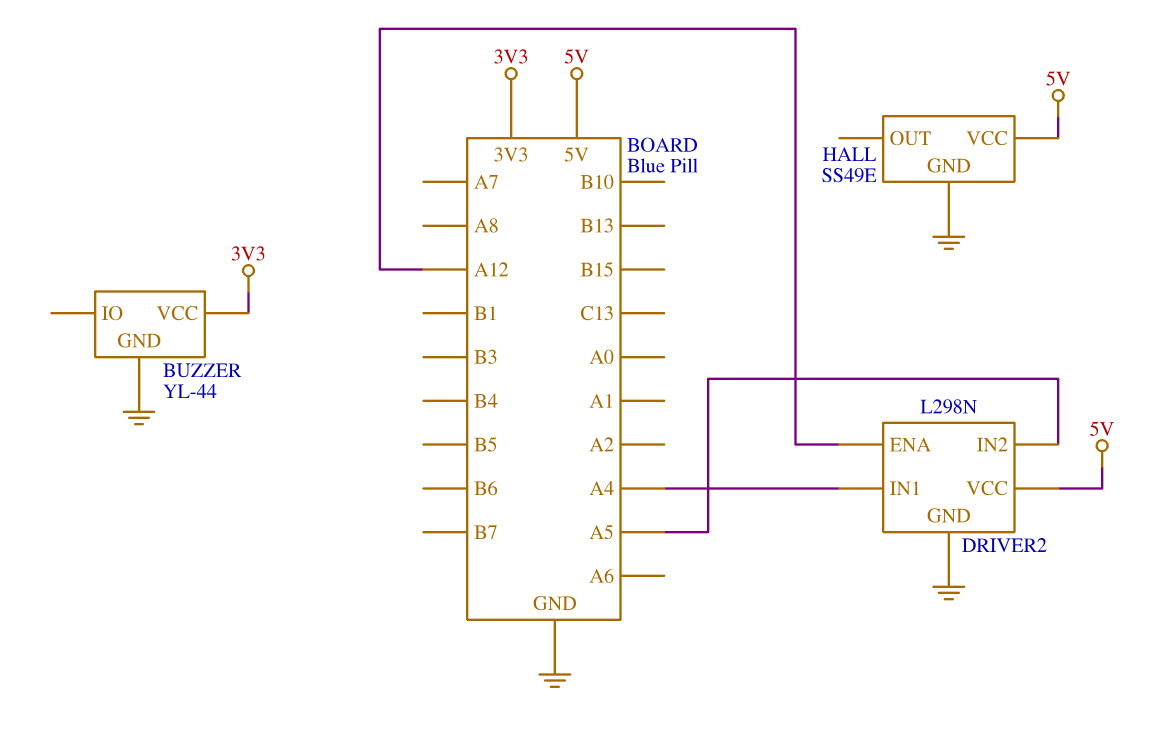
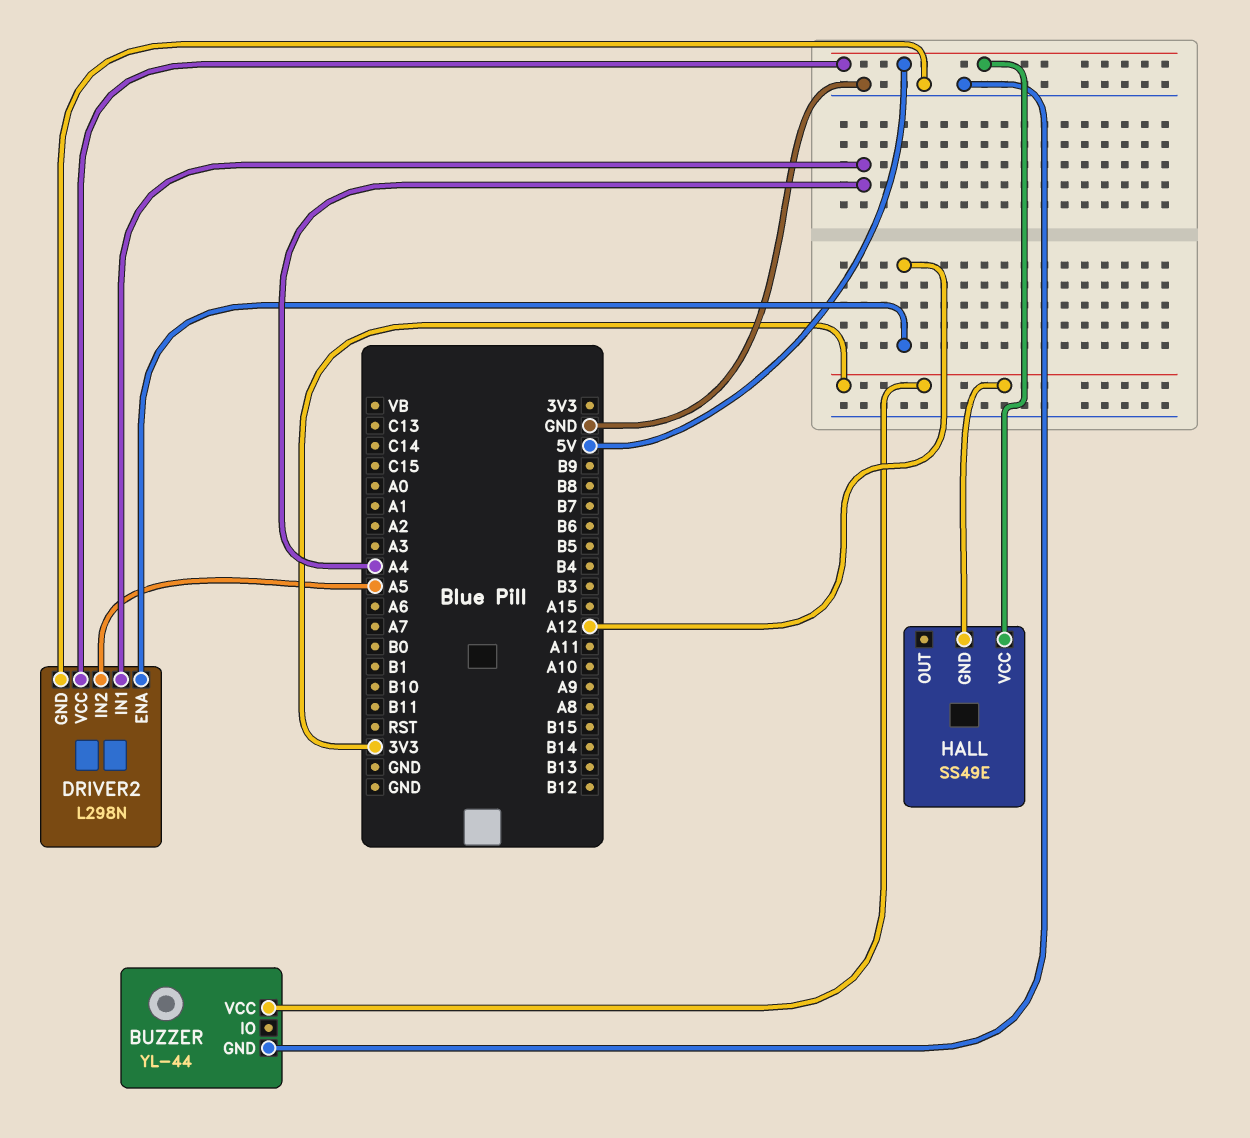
HALL pin GND: GND -> 3V3

